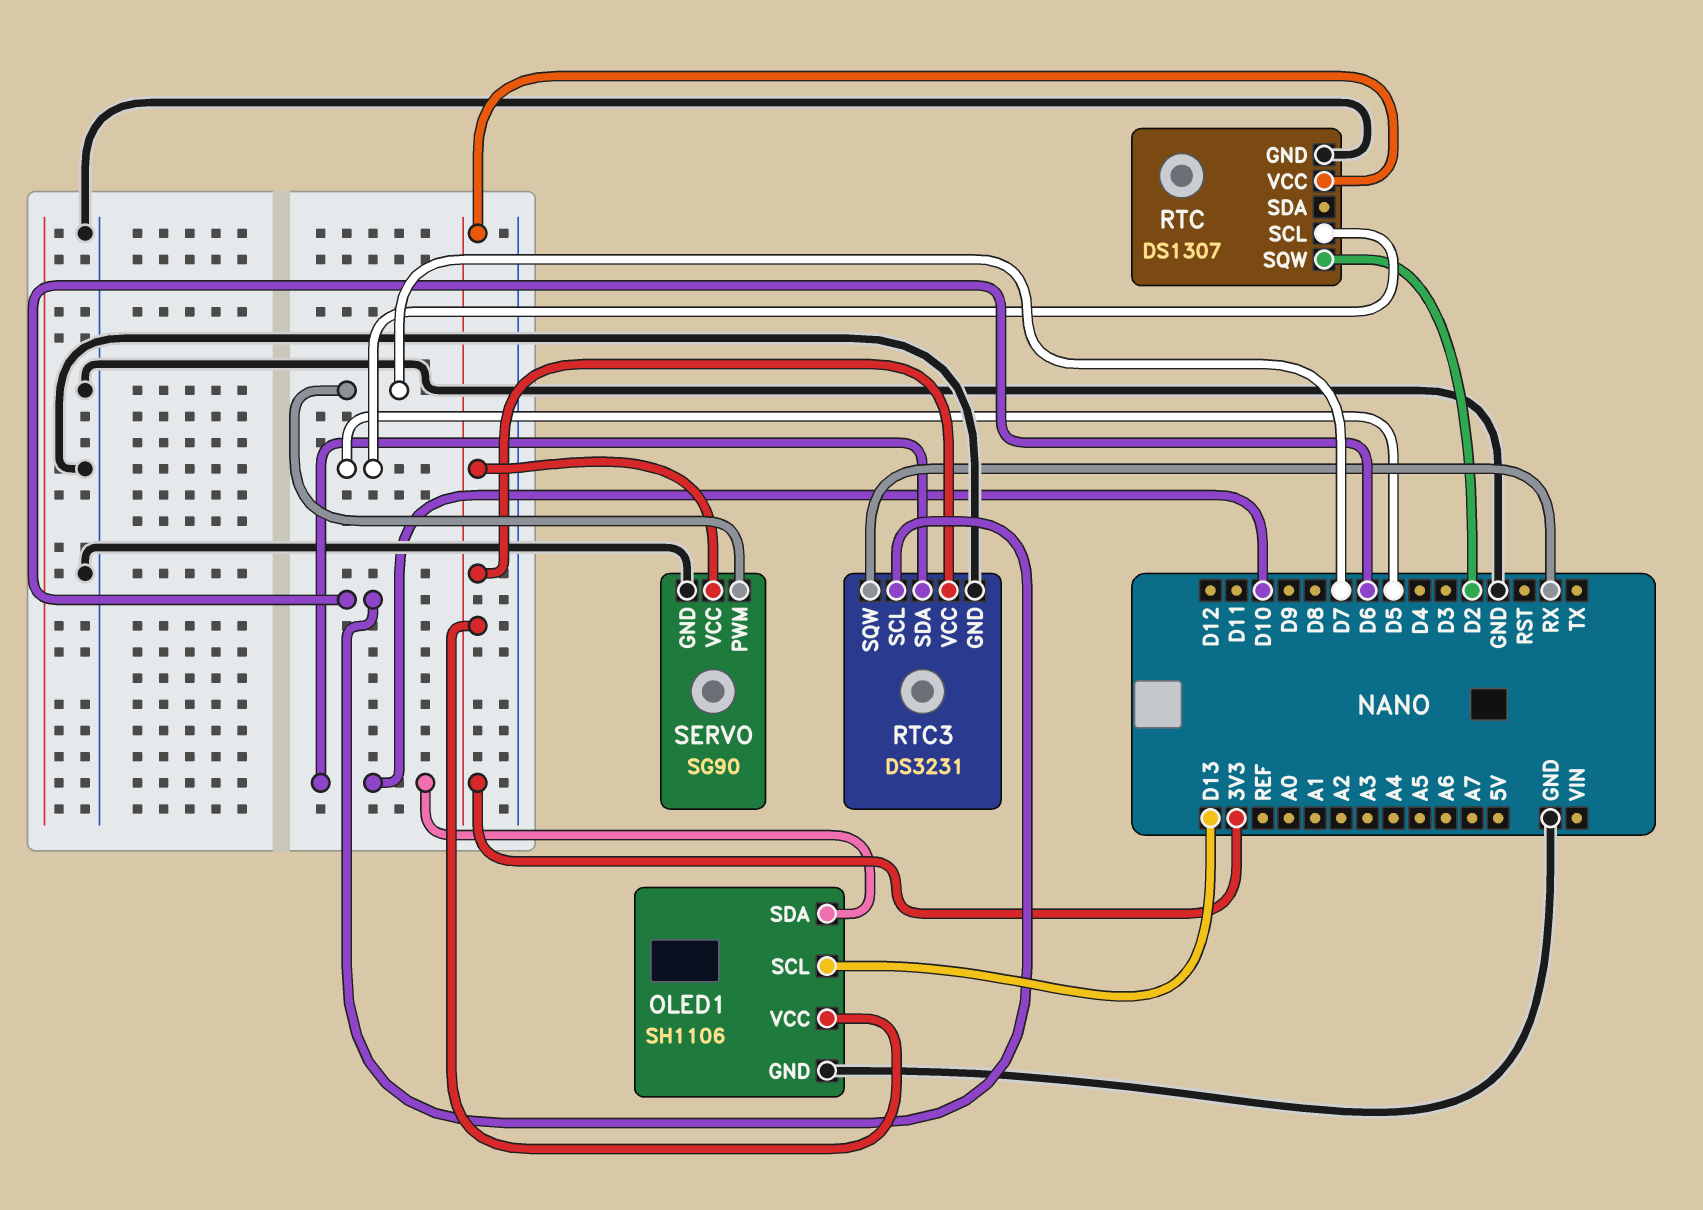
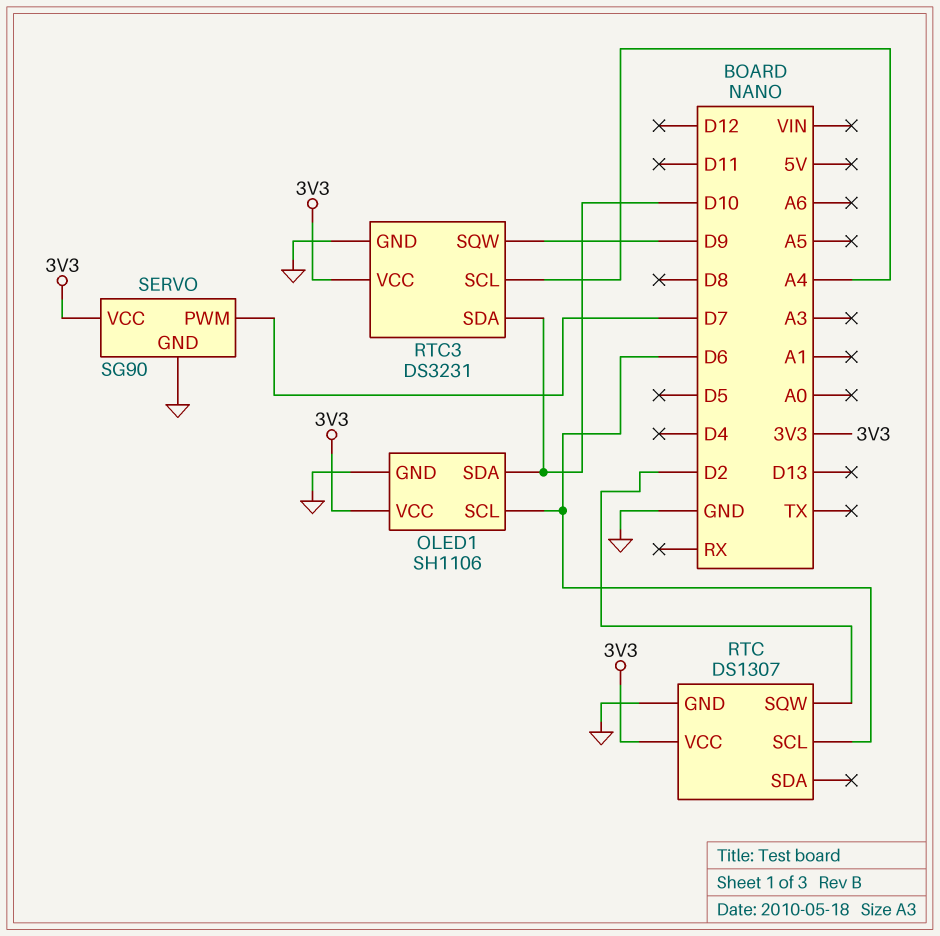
OLED1 pin SCL: D13 -> D6
RTC pin SCL: D5 -> D6
RTC3 pin SCL: D6 -> A4
RTC3 pin SQW: RX -> D9

